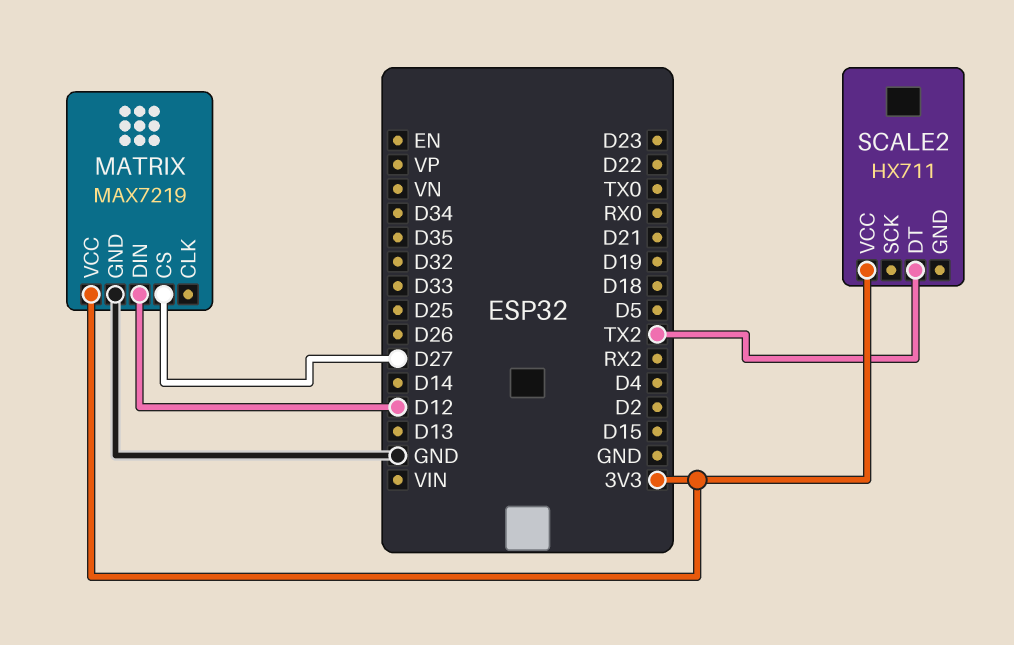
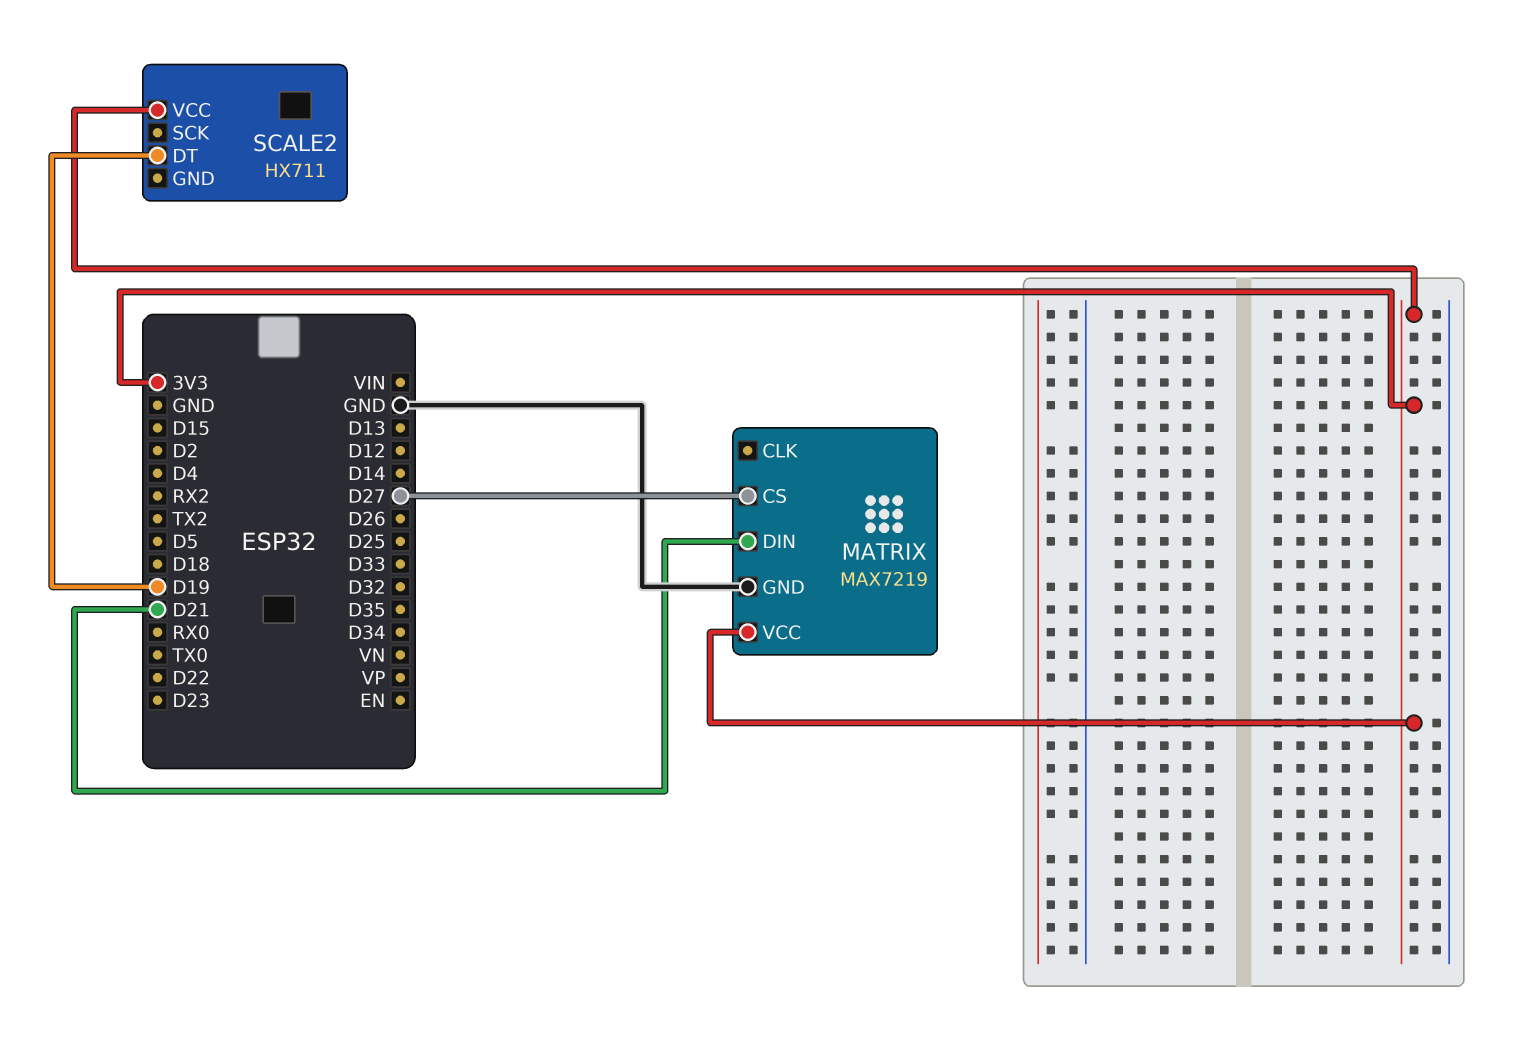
MATRIX pin DIN: D12 -> D21
SCALE2 pin DT: TX2 -> D19

